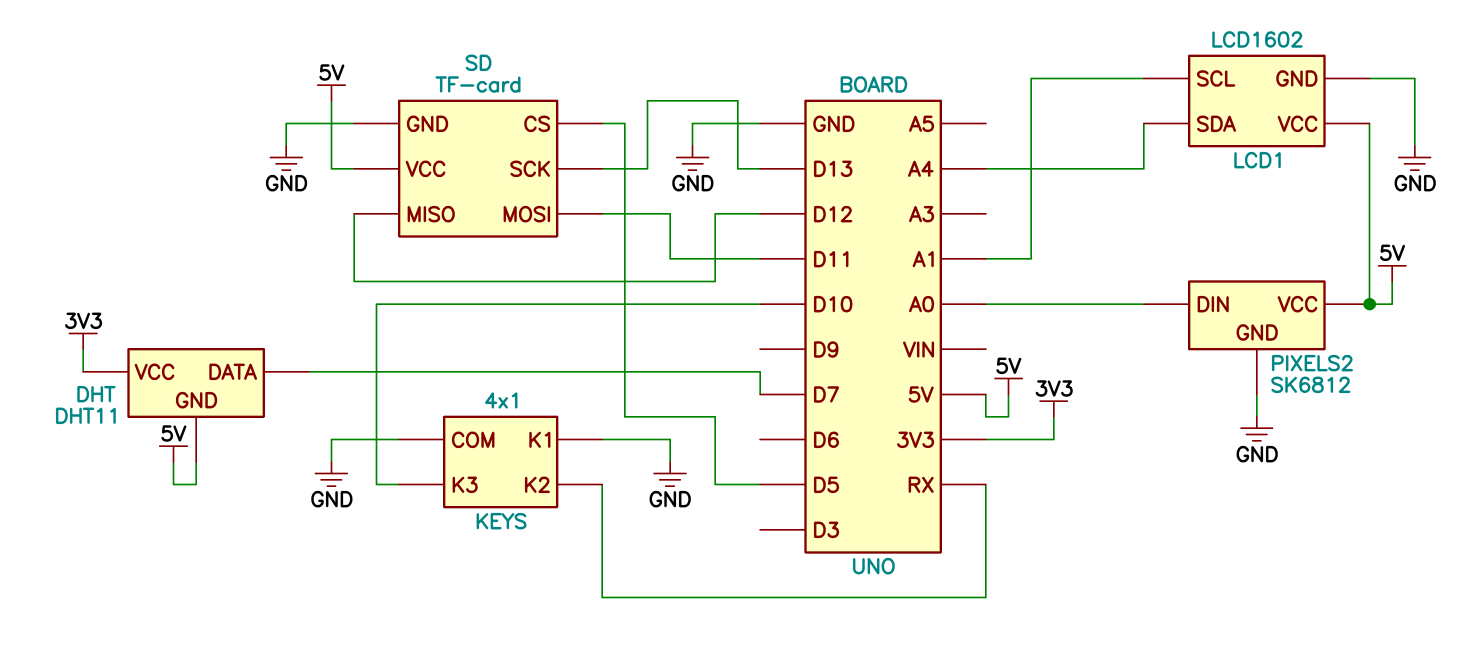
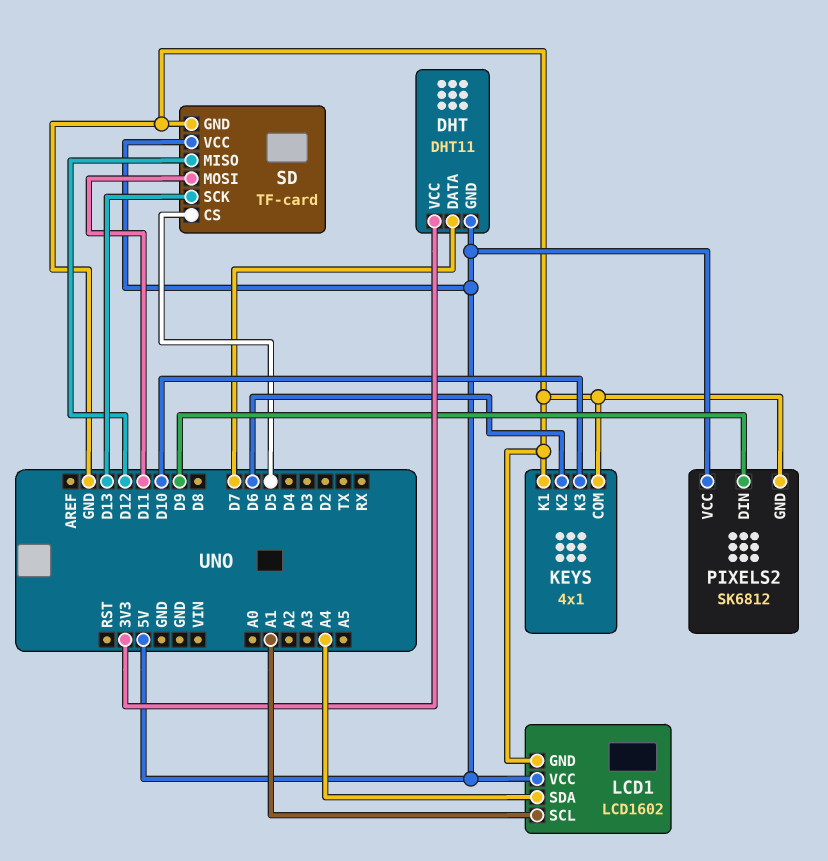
KEYS pin K2: RX -> D6
PIXELS2 pin DIN: A0 -> D9

